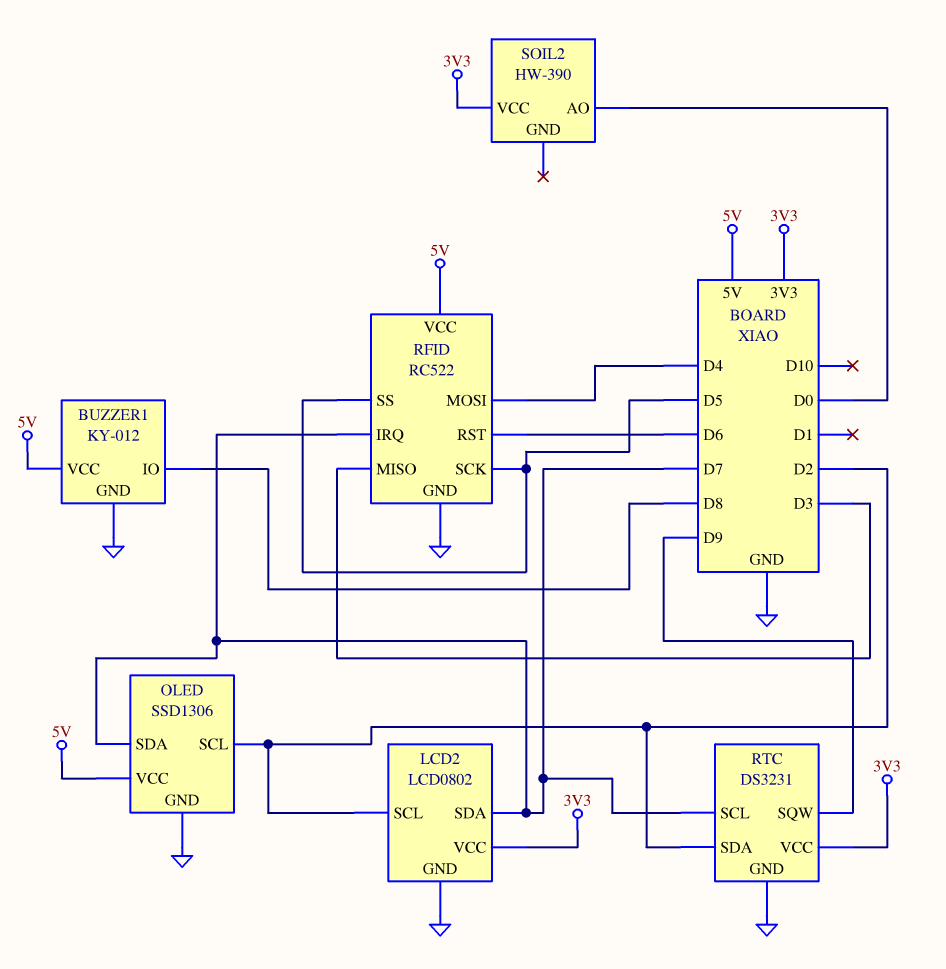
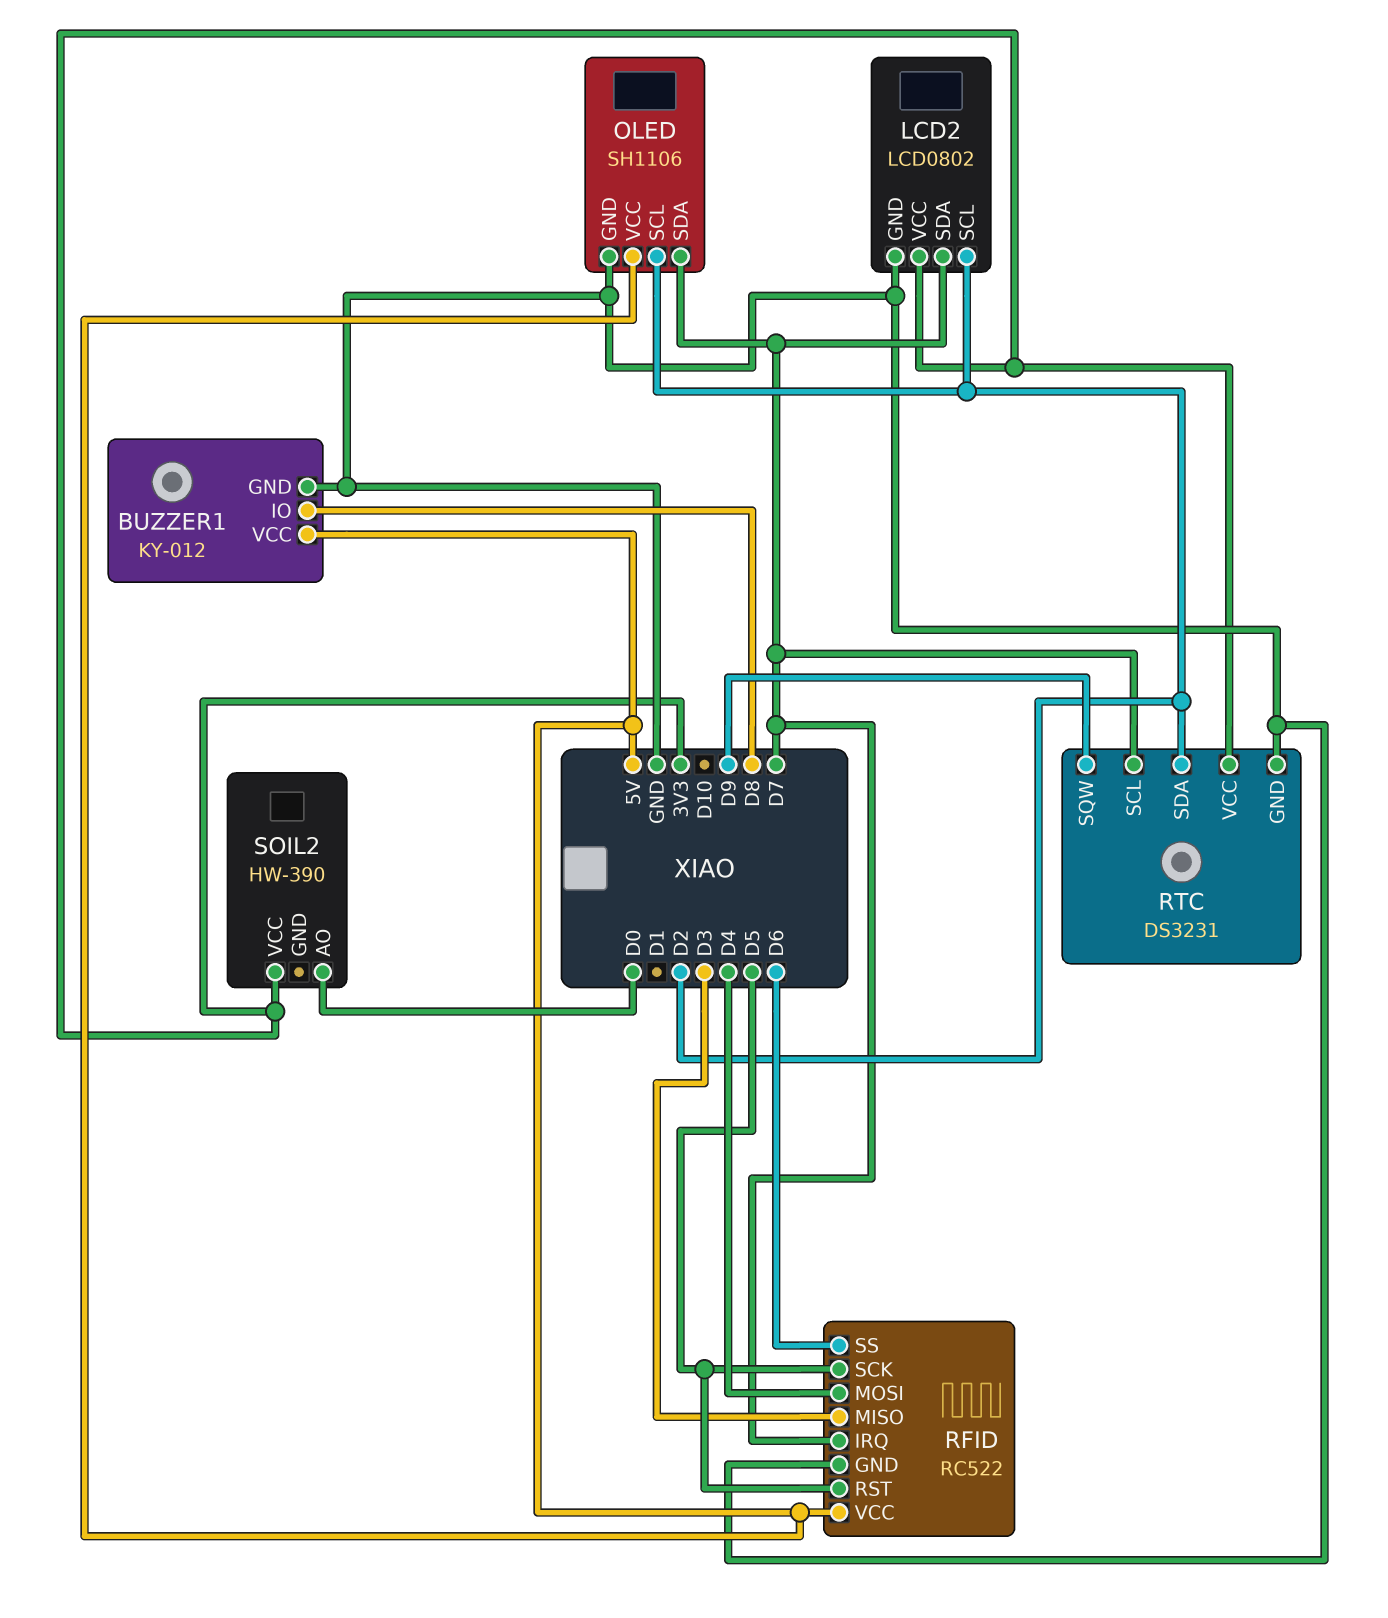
OLED: SSD1306 -> SH1106
RFID pin RST: D6 -> D5
RFID pin SS: D5 -> D6

